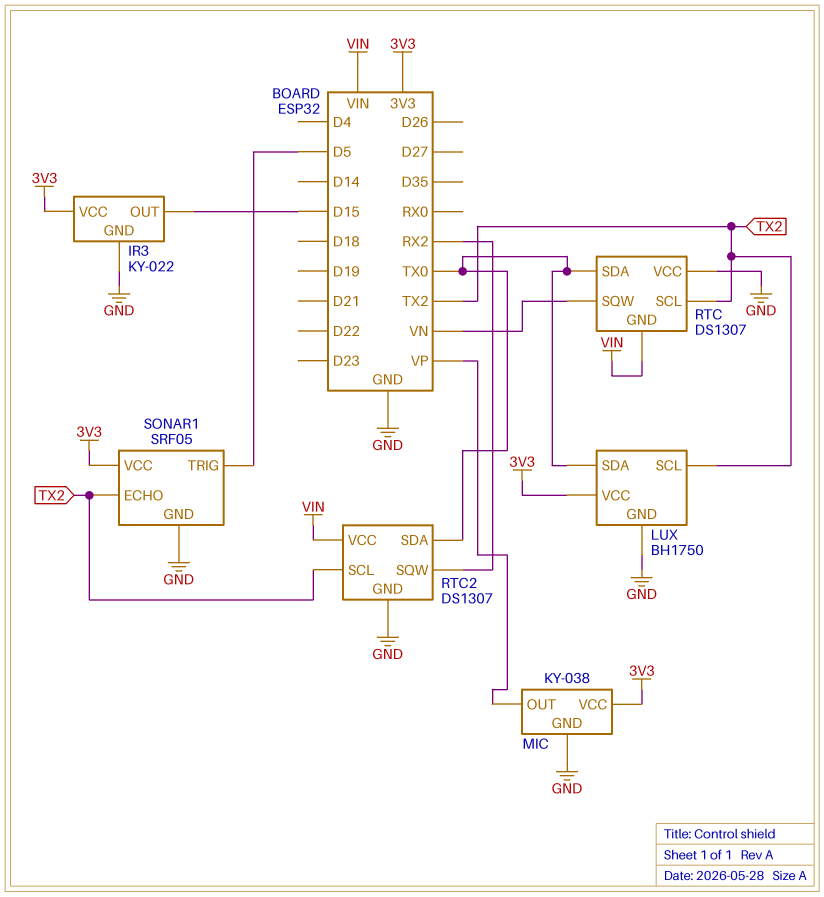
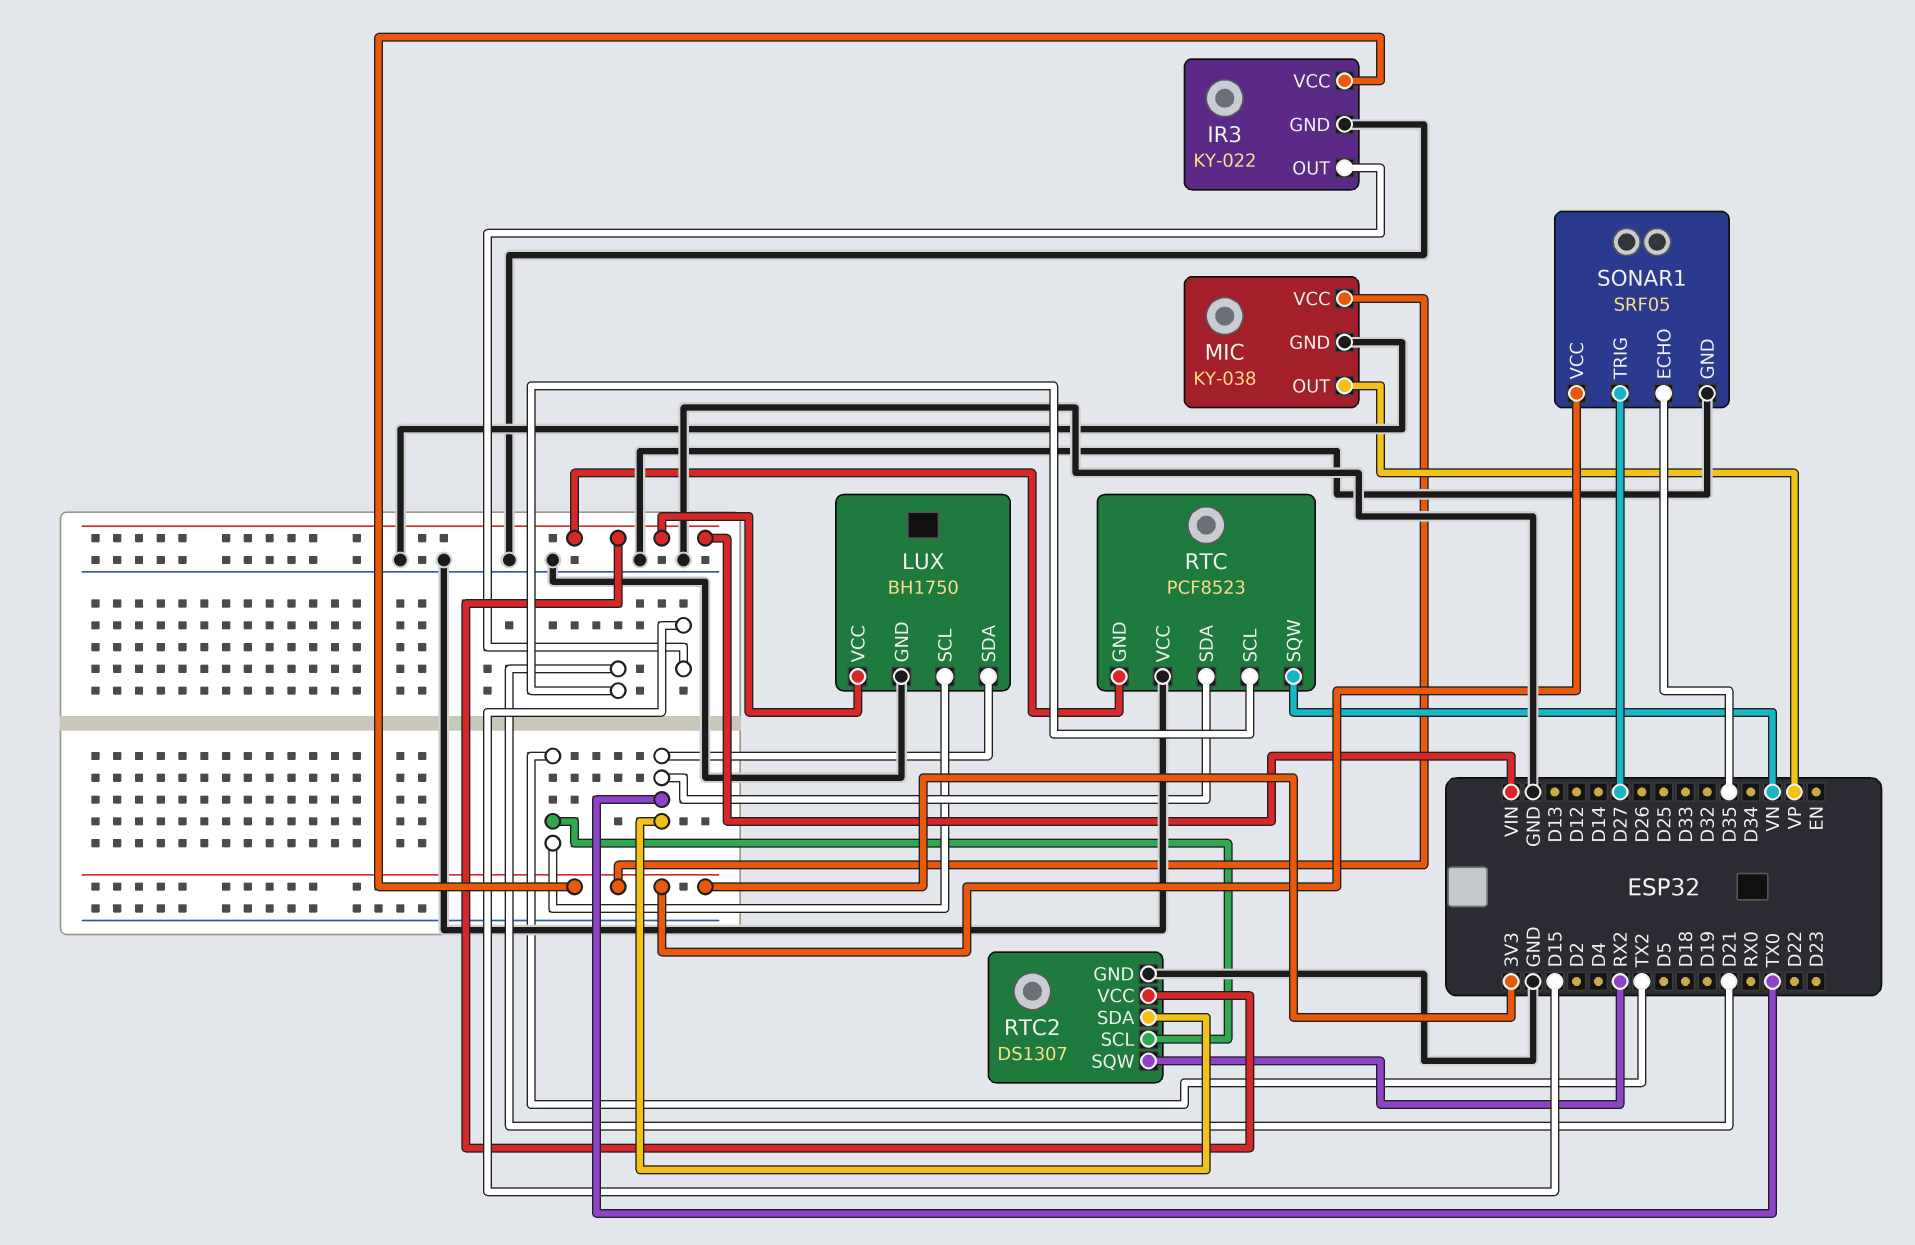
LUX pin VCC: 3V3 -> VIN
RTC: DS1307 -> PCF8523
RTC pin SCL: TX2 -> D21
SONAR1 pin ECHO: TX2 -> D35
SONAR1 pin TRIG: D5 -> D27

